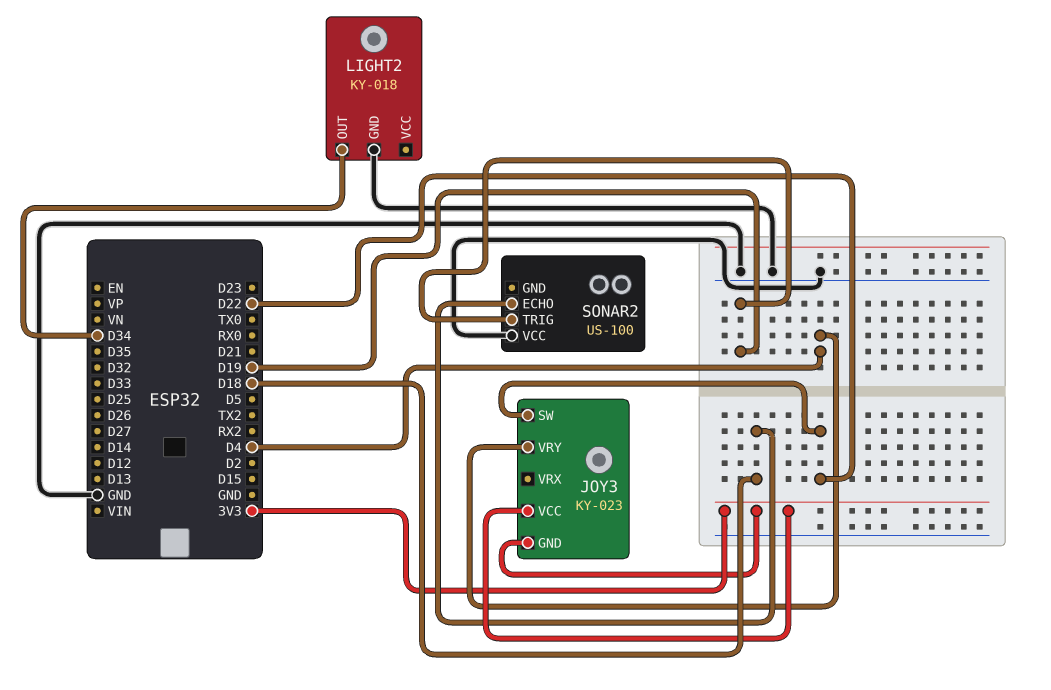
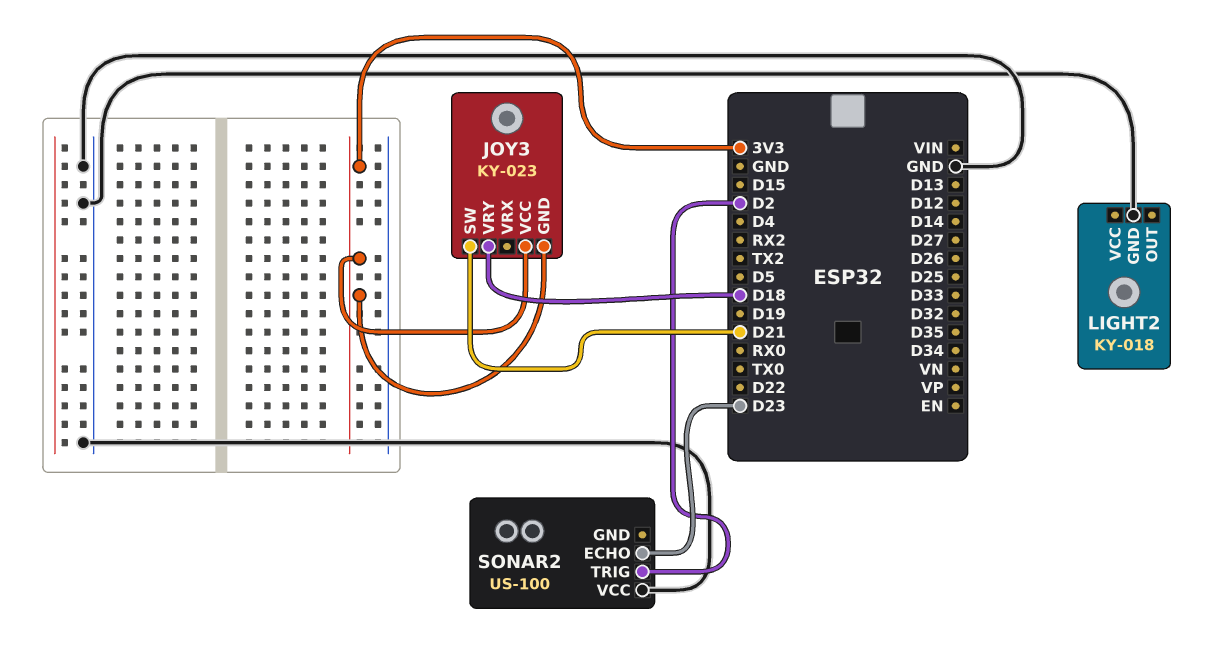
JOY3 pin SW: D22 -> D21
JOY3 pin VRY: D4 -> D18
LIGHT2 pin OUT: D34 -> none
SONAR2 pin ECHO: D18 -> D23
SONAR2 pin TRIG: D19 -> D2

